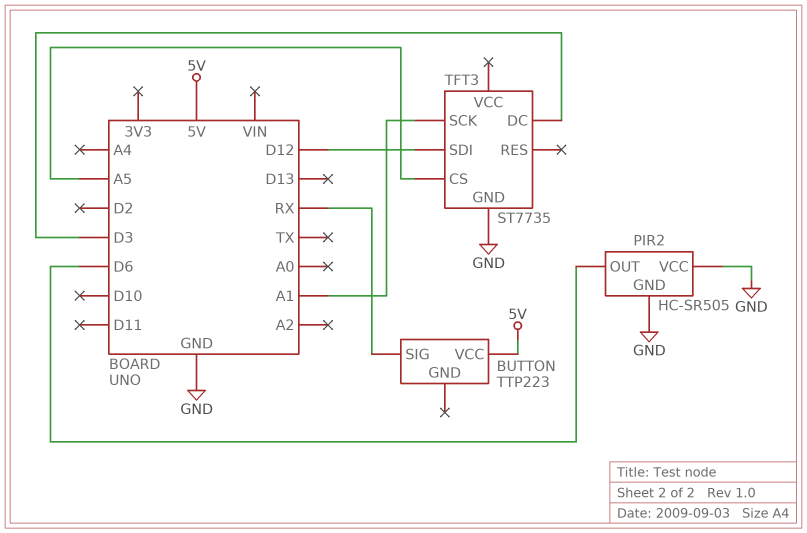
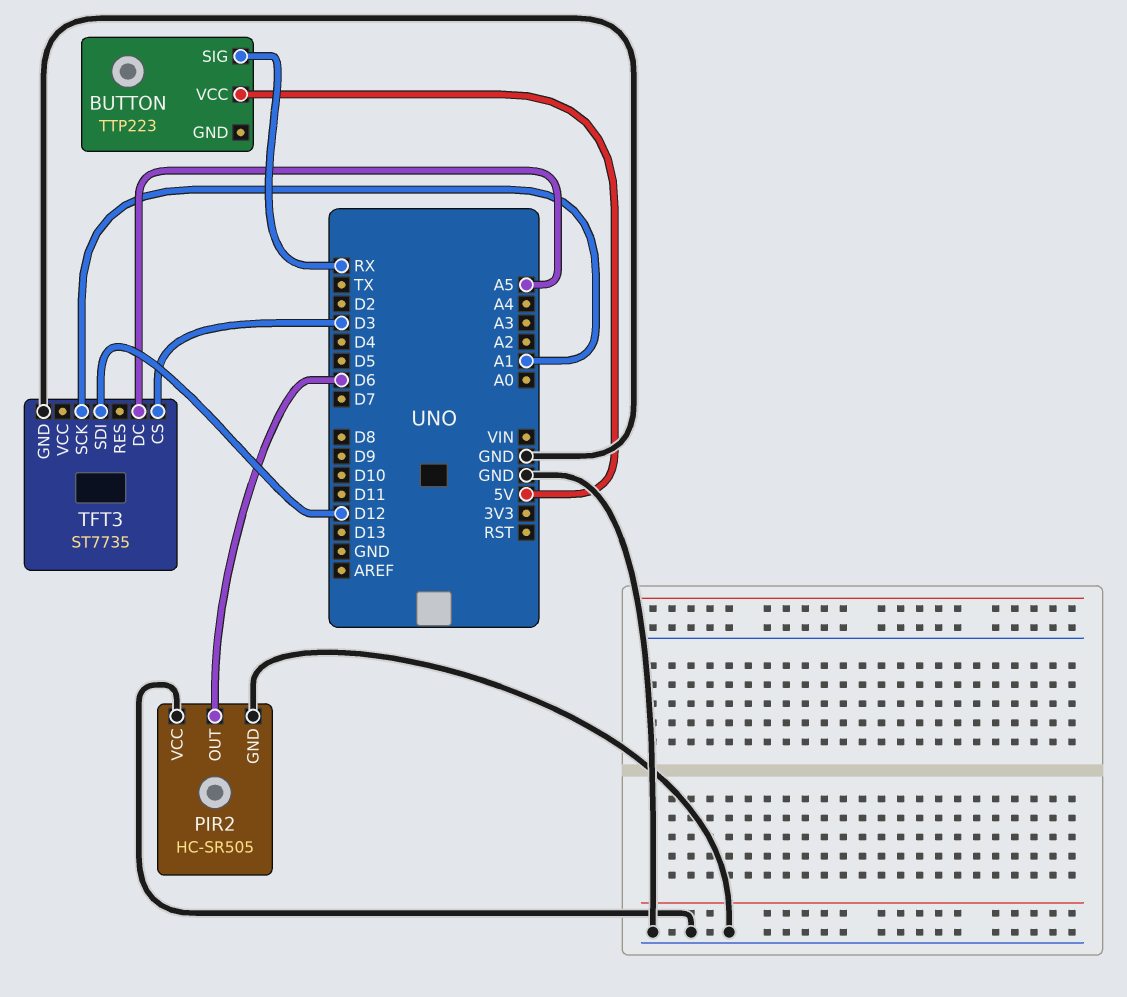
TFT3 pin CS: A5 -> D3
TFT3 pin DC: D3 -> A5

